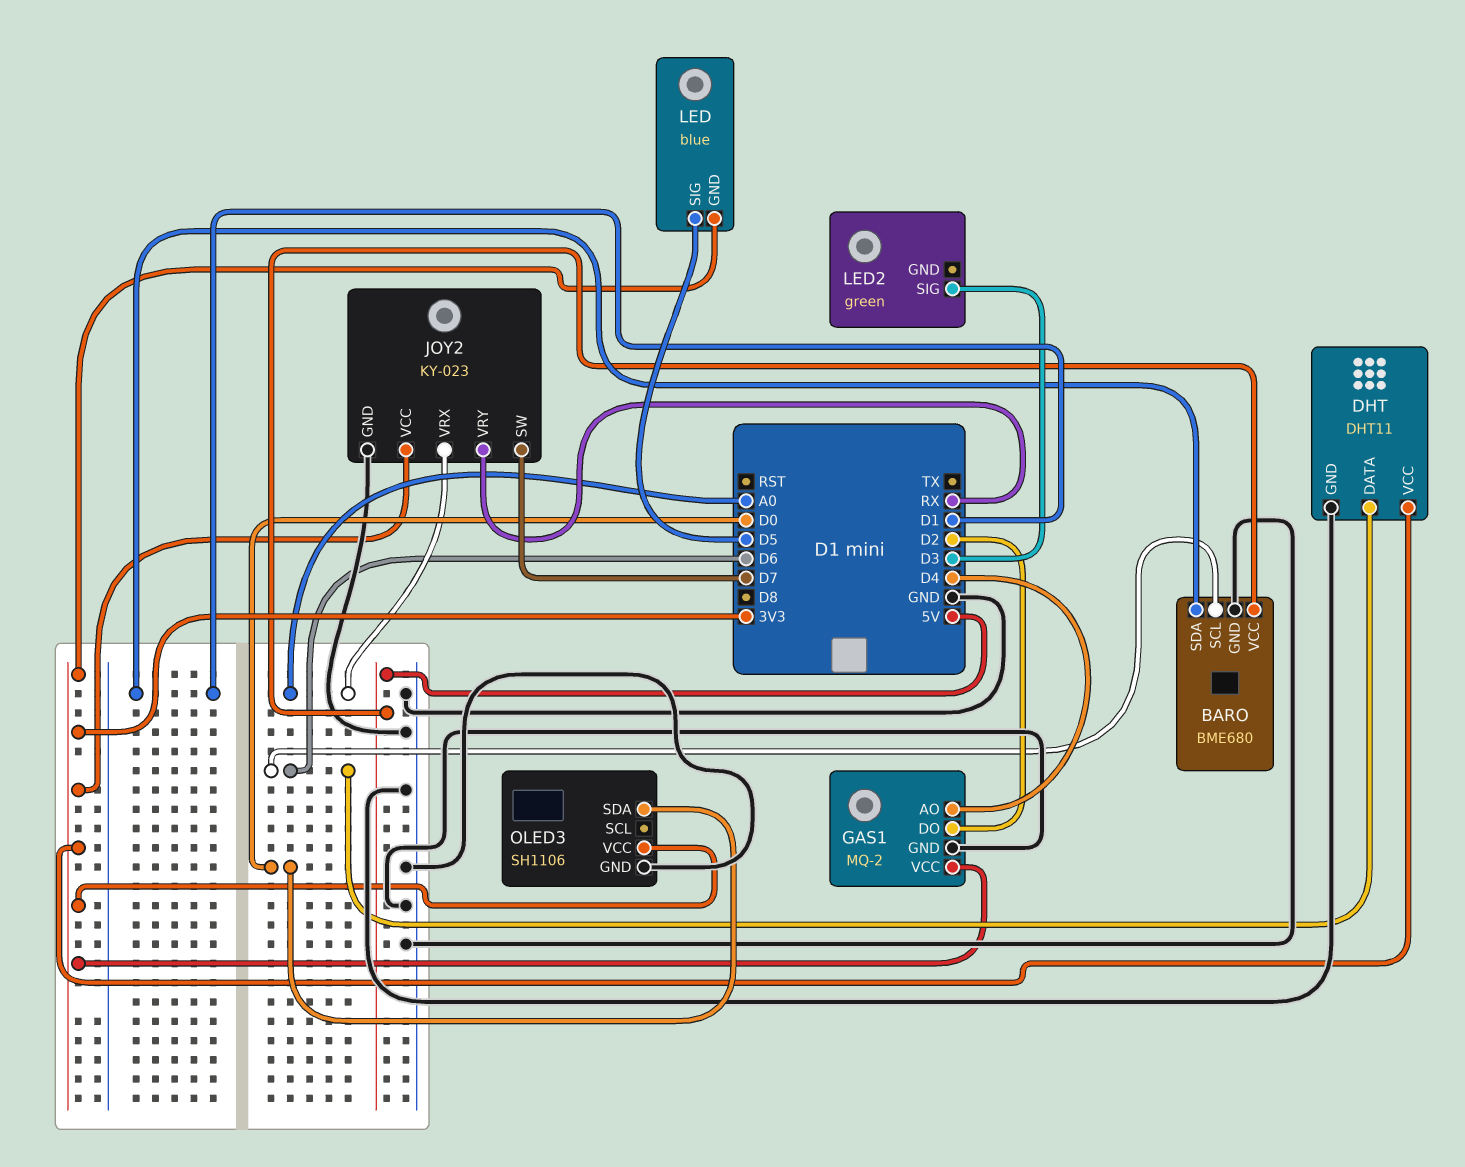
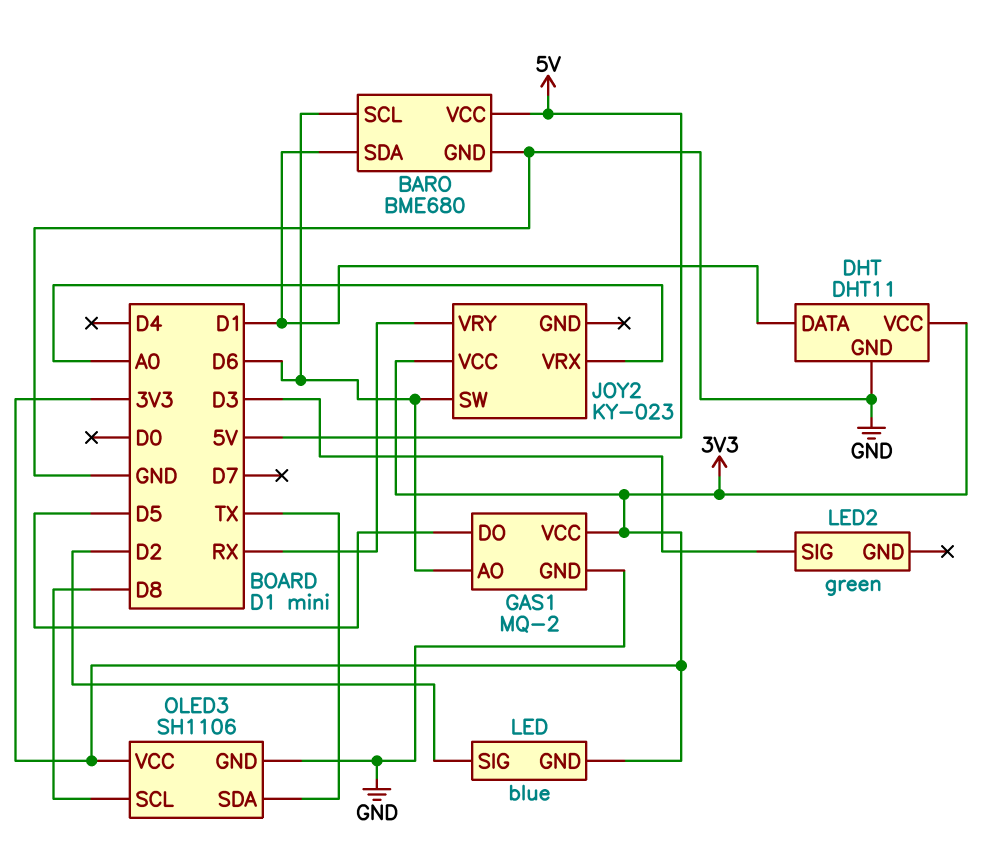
DHT pin DATA: D6 -> D1
GAS1 pin AO: D4 -> D6
GAS1 pin DO: D2 -> D5
JOY2 pin GND: GND -> none
JOY2 pin SW: D7 -> D6
LED pin SIG: D5 -> D2
OLED3 pin SCL: none -> D8
OLED3 pin SDA: D0 -> TX

